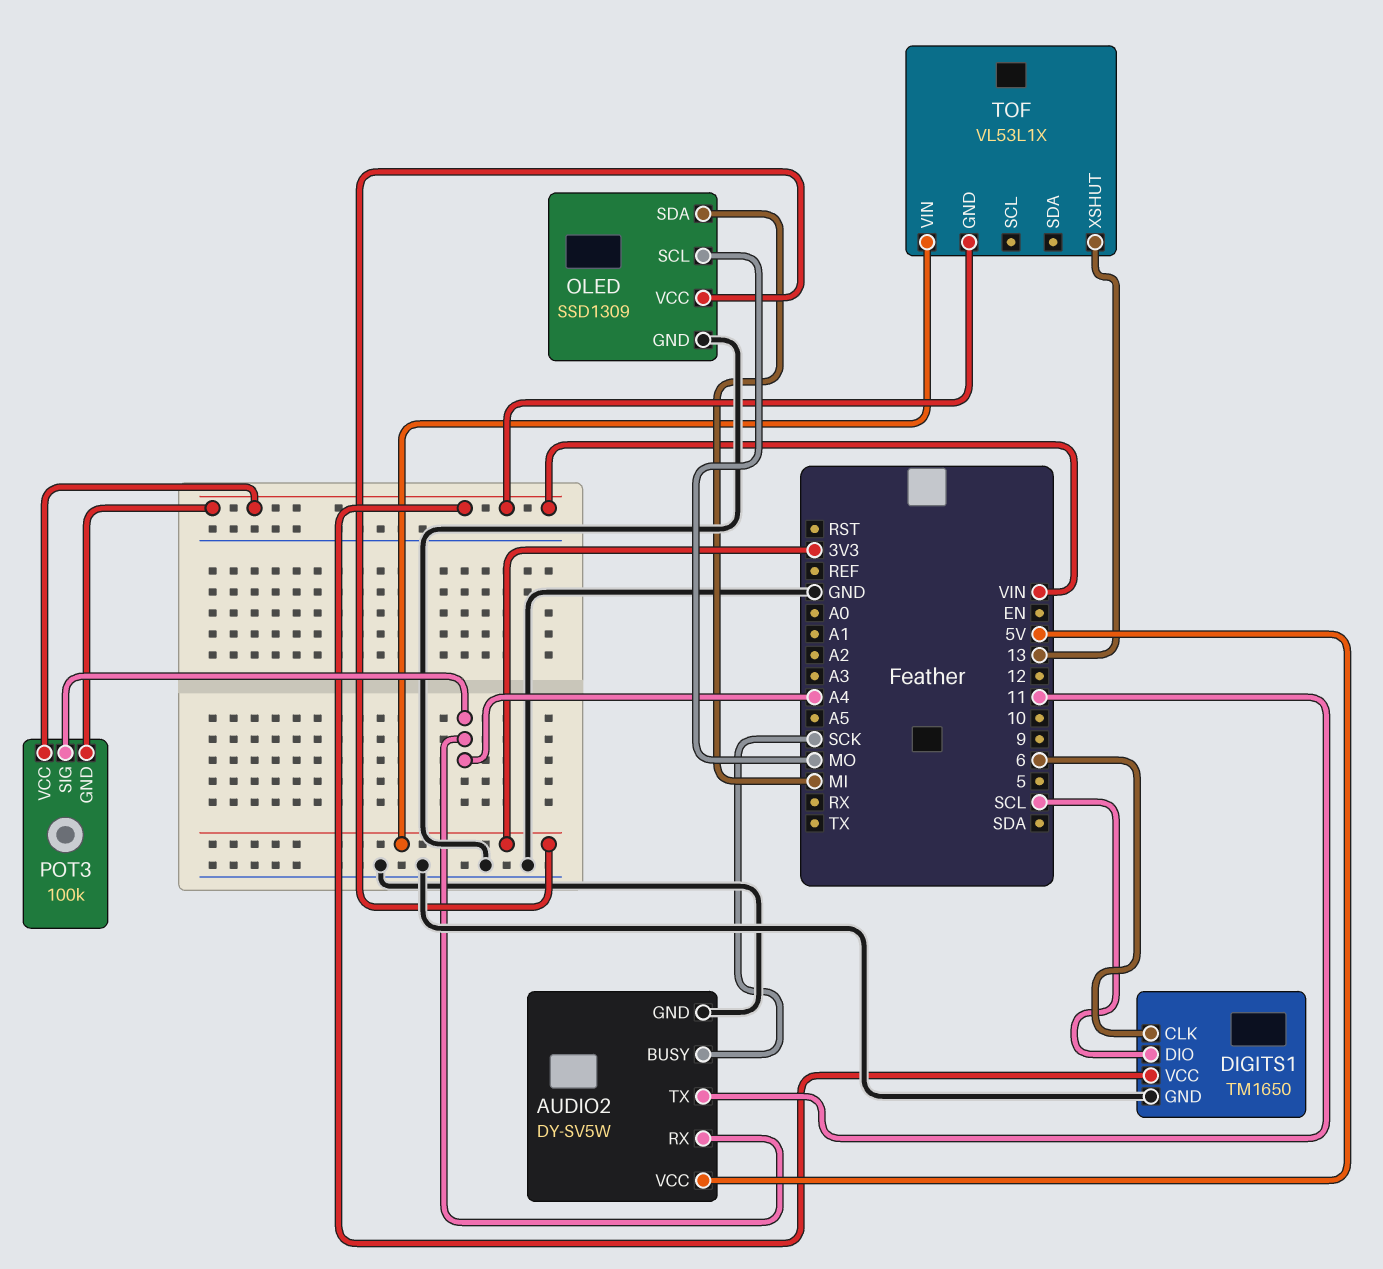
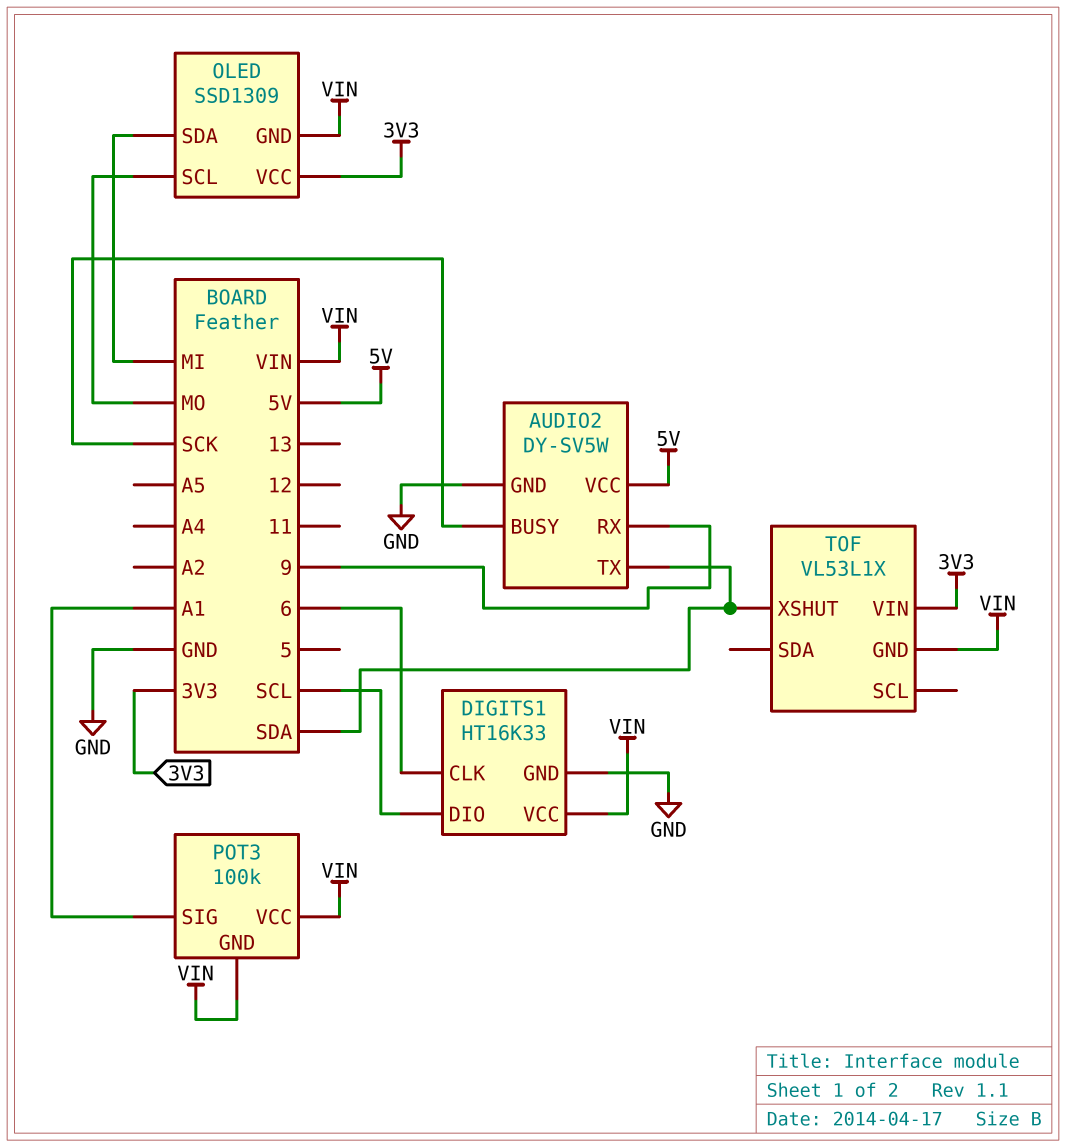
AUDIO2 pin RX: A4 -> 9
AUDIO2 pin TX: 11 -> SDA
DIGITS1: TM1650 -> HT16K33
OLED pin GND: GND -> VIN
POT3 pin SIG: A4 -> A1
TOF pin XSHUT: 13 -> SDA

